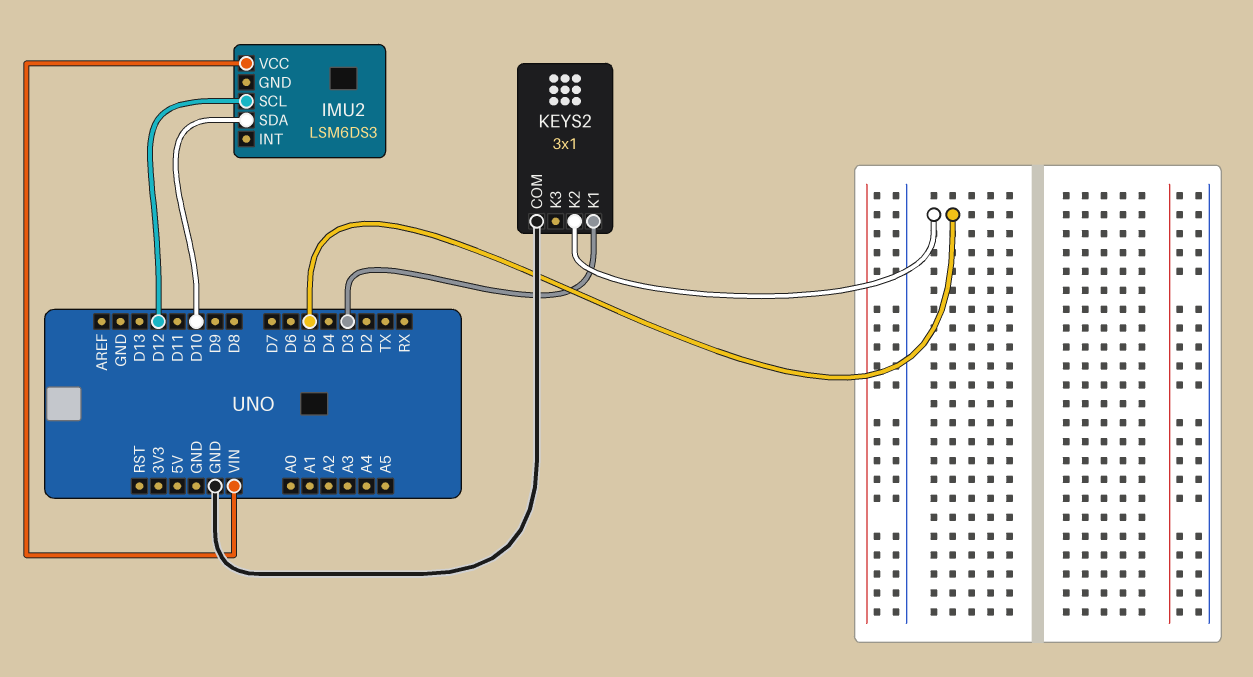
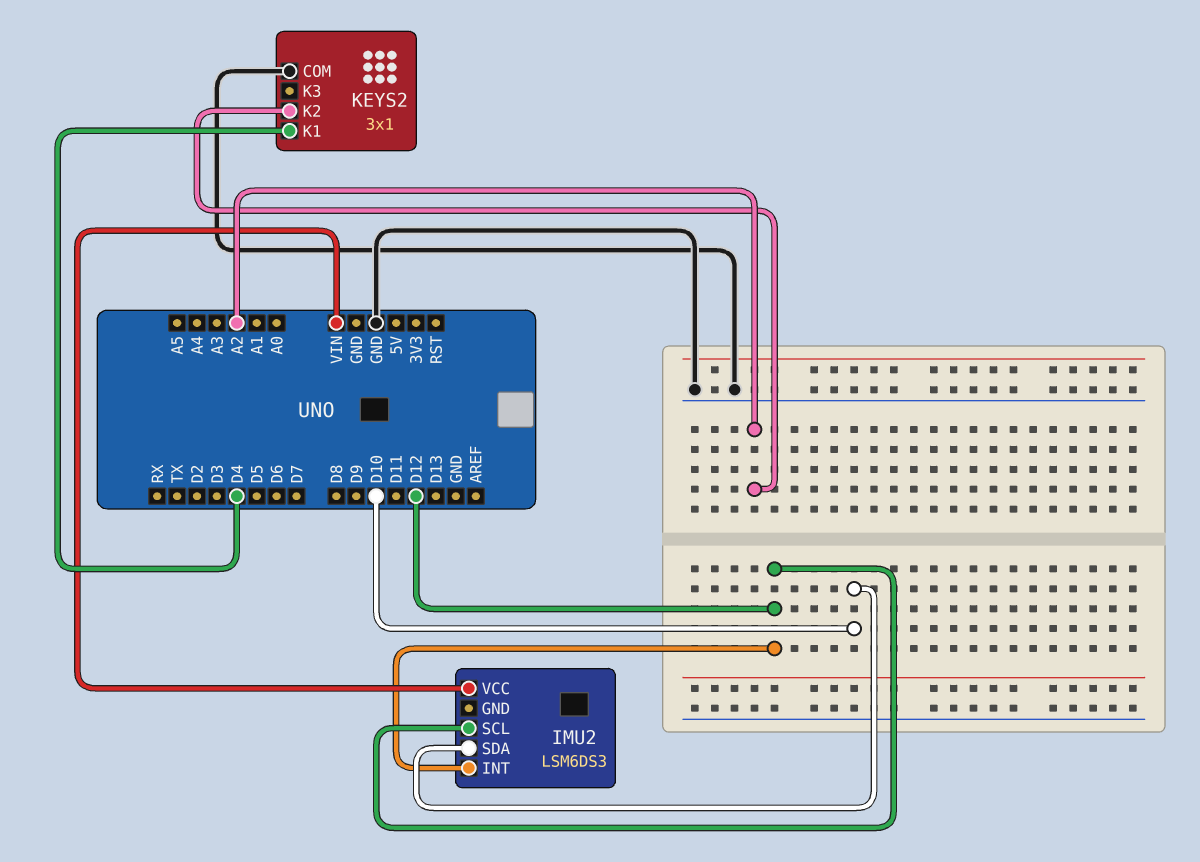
IMU2 pin INT: none -> D12
KEYS2 pin K1: D3 -> D4
KEYS2 pin K2: D5 -> A2

